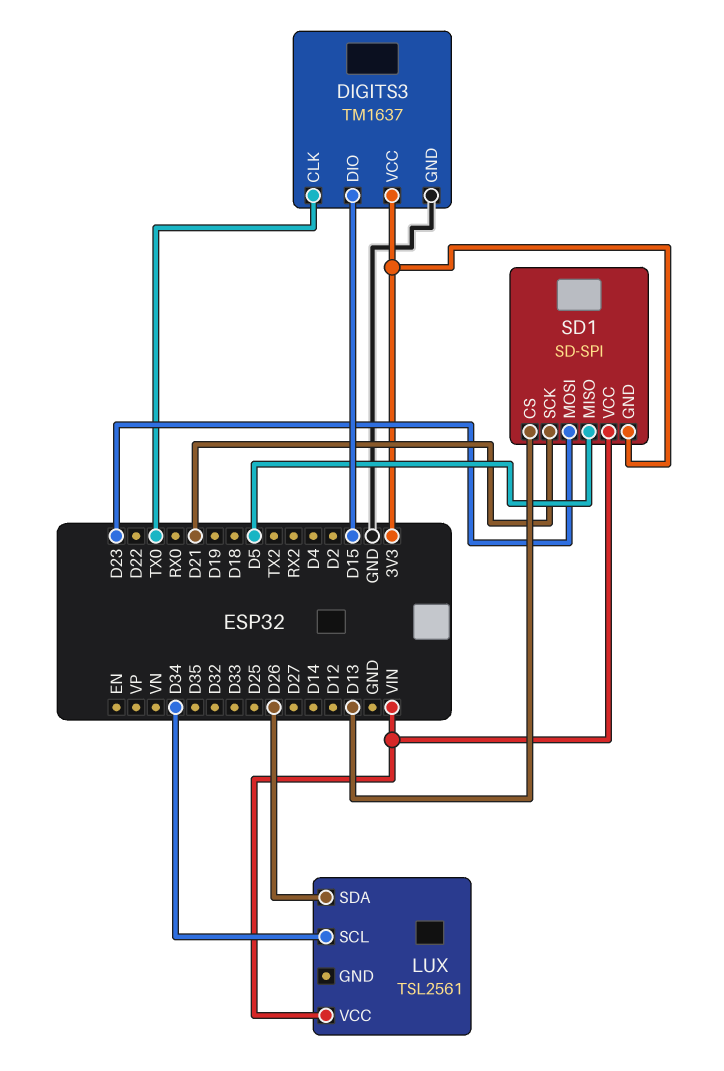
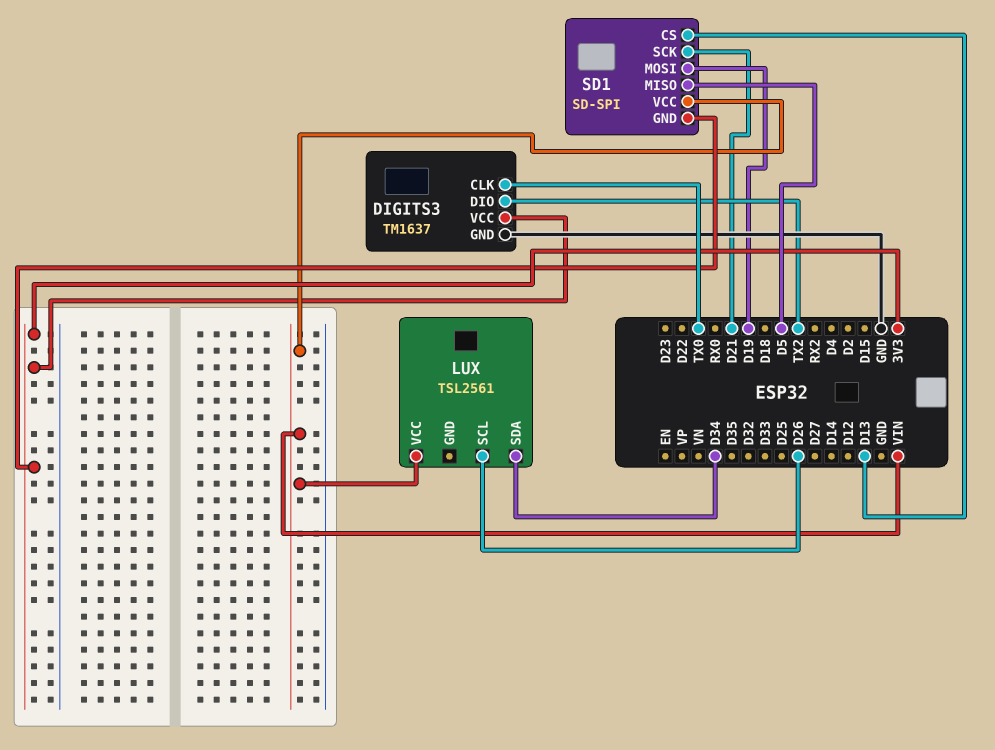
DIGITS3 pin DIO: D15 -> TX2
LUX pin SCL: D34 -> D26
LUX pin SDA: D26 -> D34
SD1 pin MOSI: D23 -> D19

